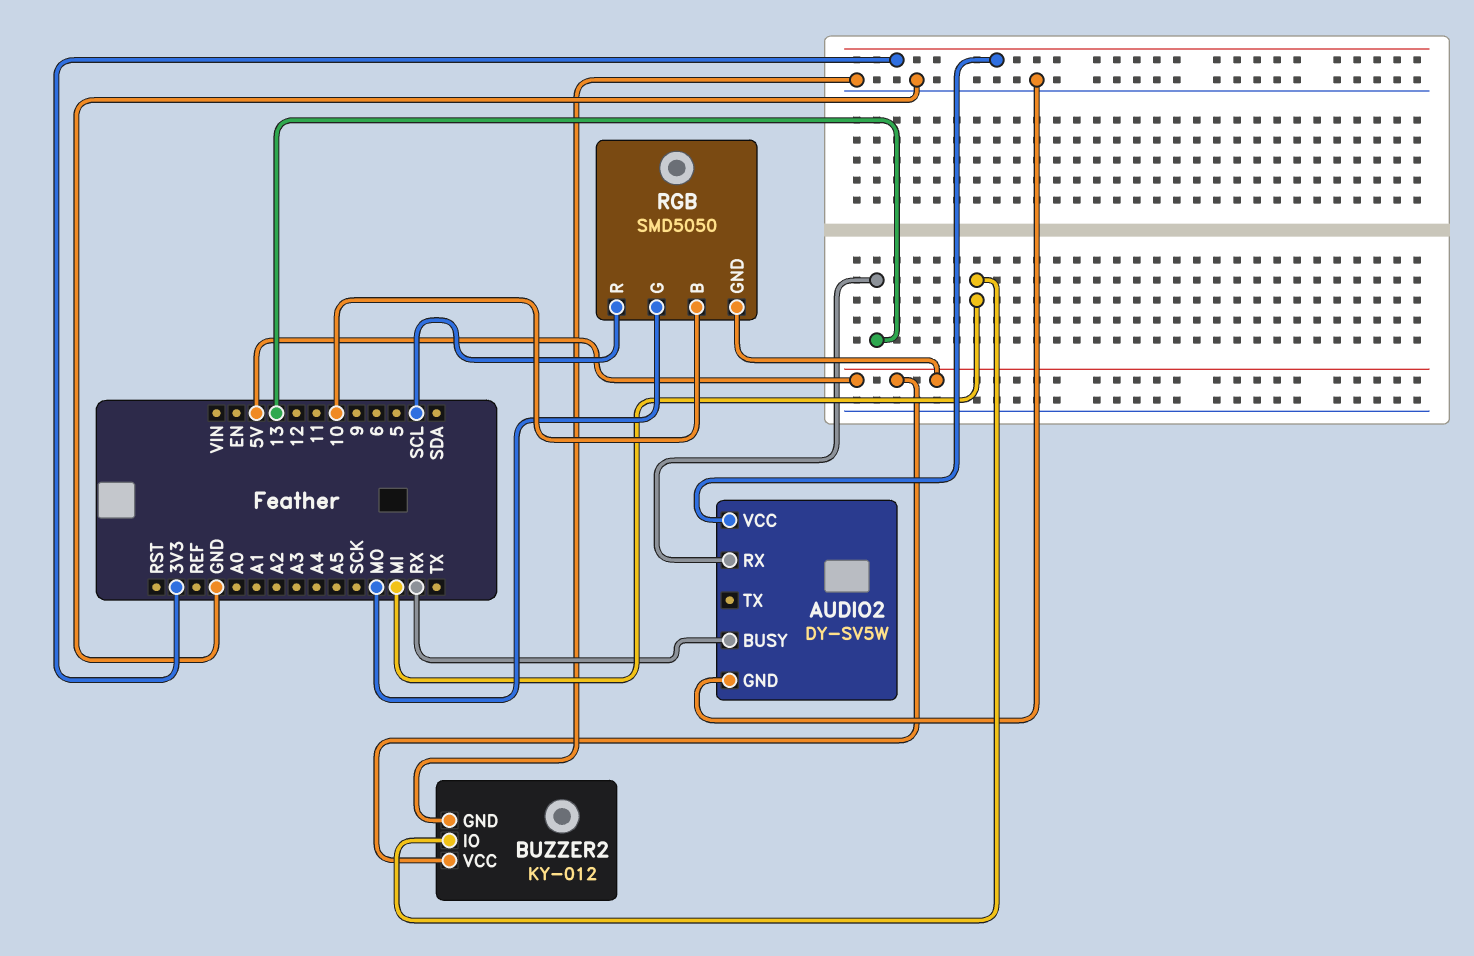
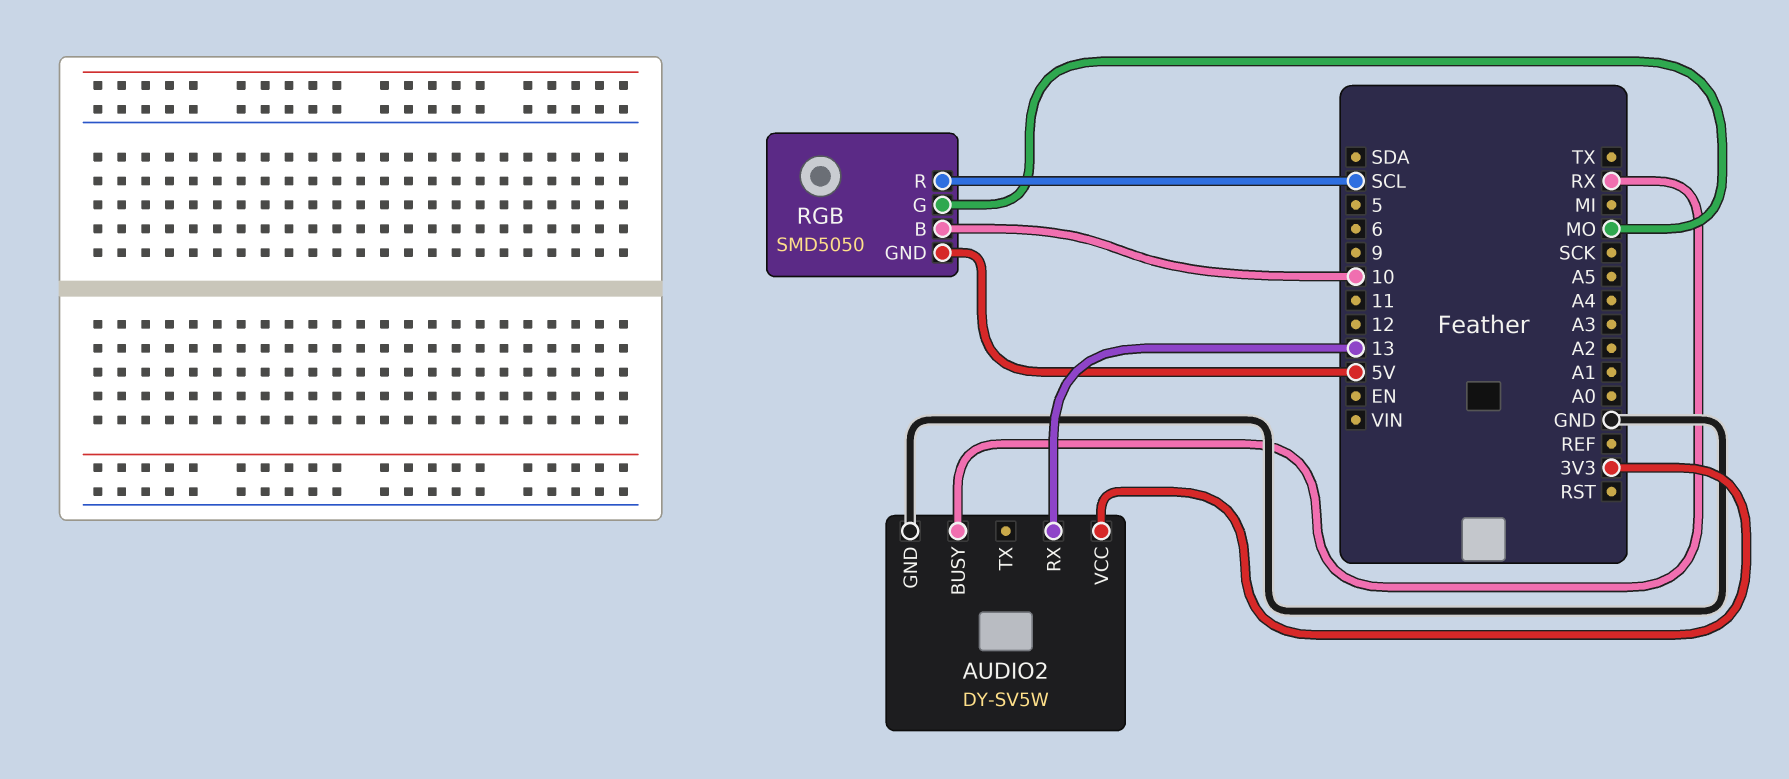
BUZZER2: KY-012 -> none
BUZZER2 pin GND: GND -> none
BUZZER2 pin IO: MI -> none
BUZZER2 pin VCC: 5V -> none

